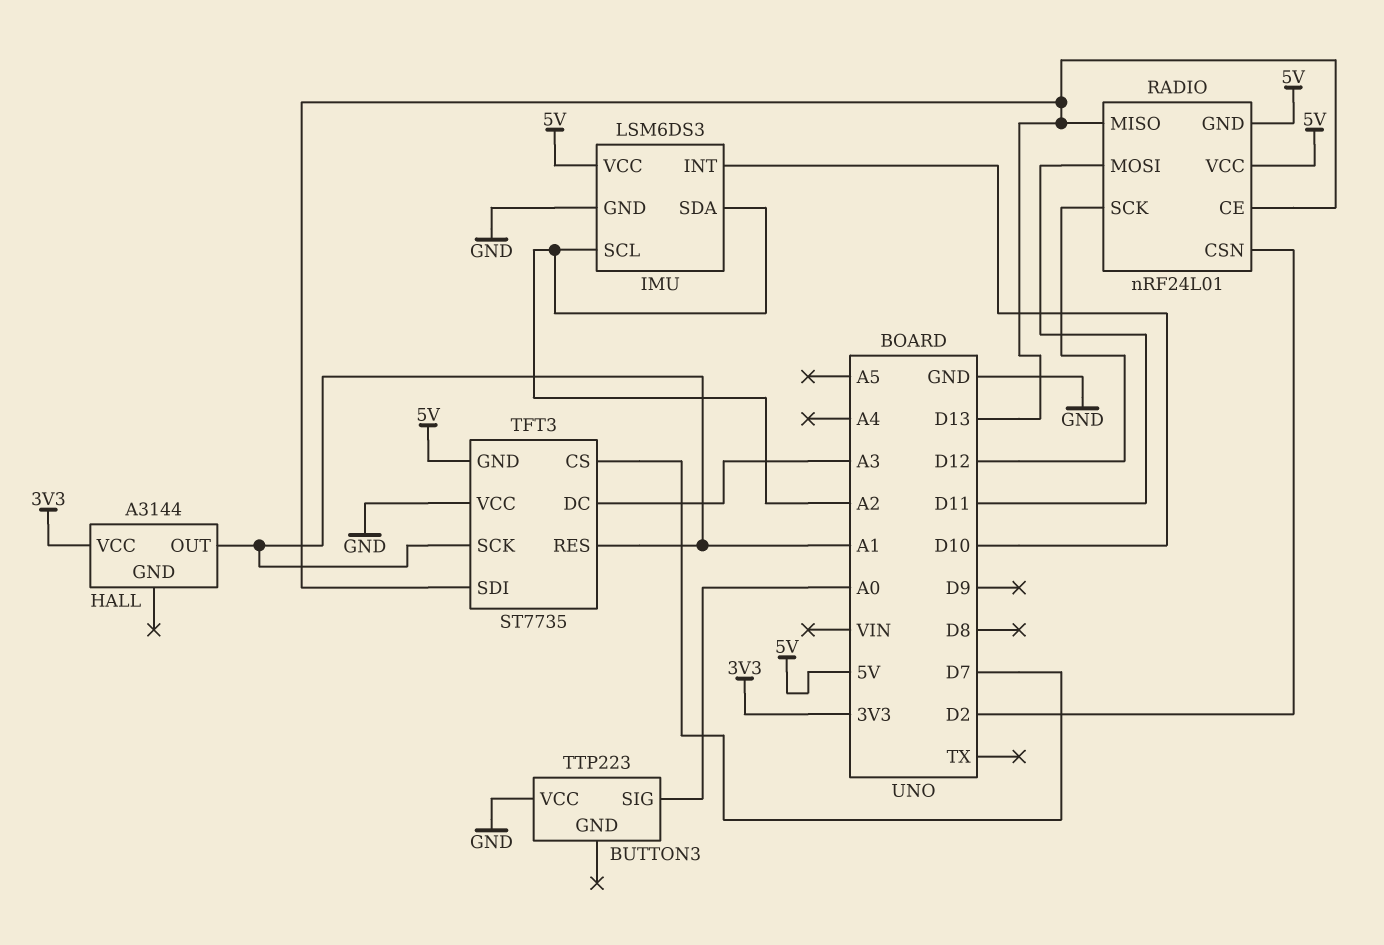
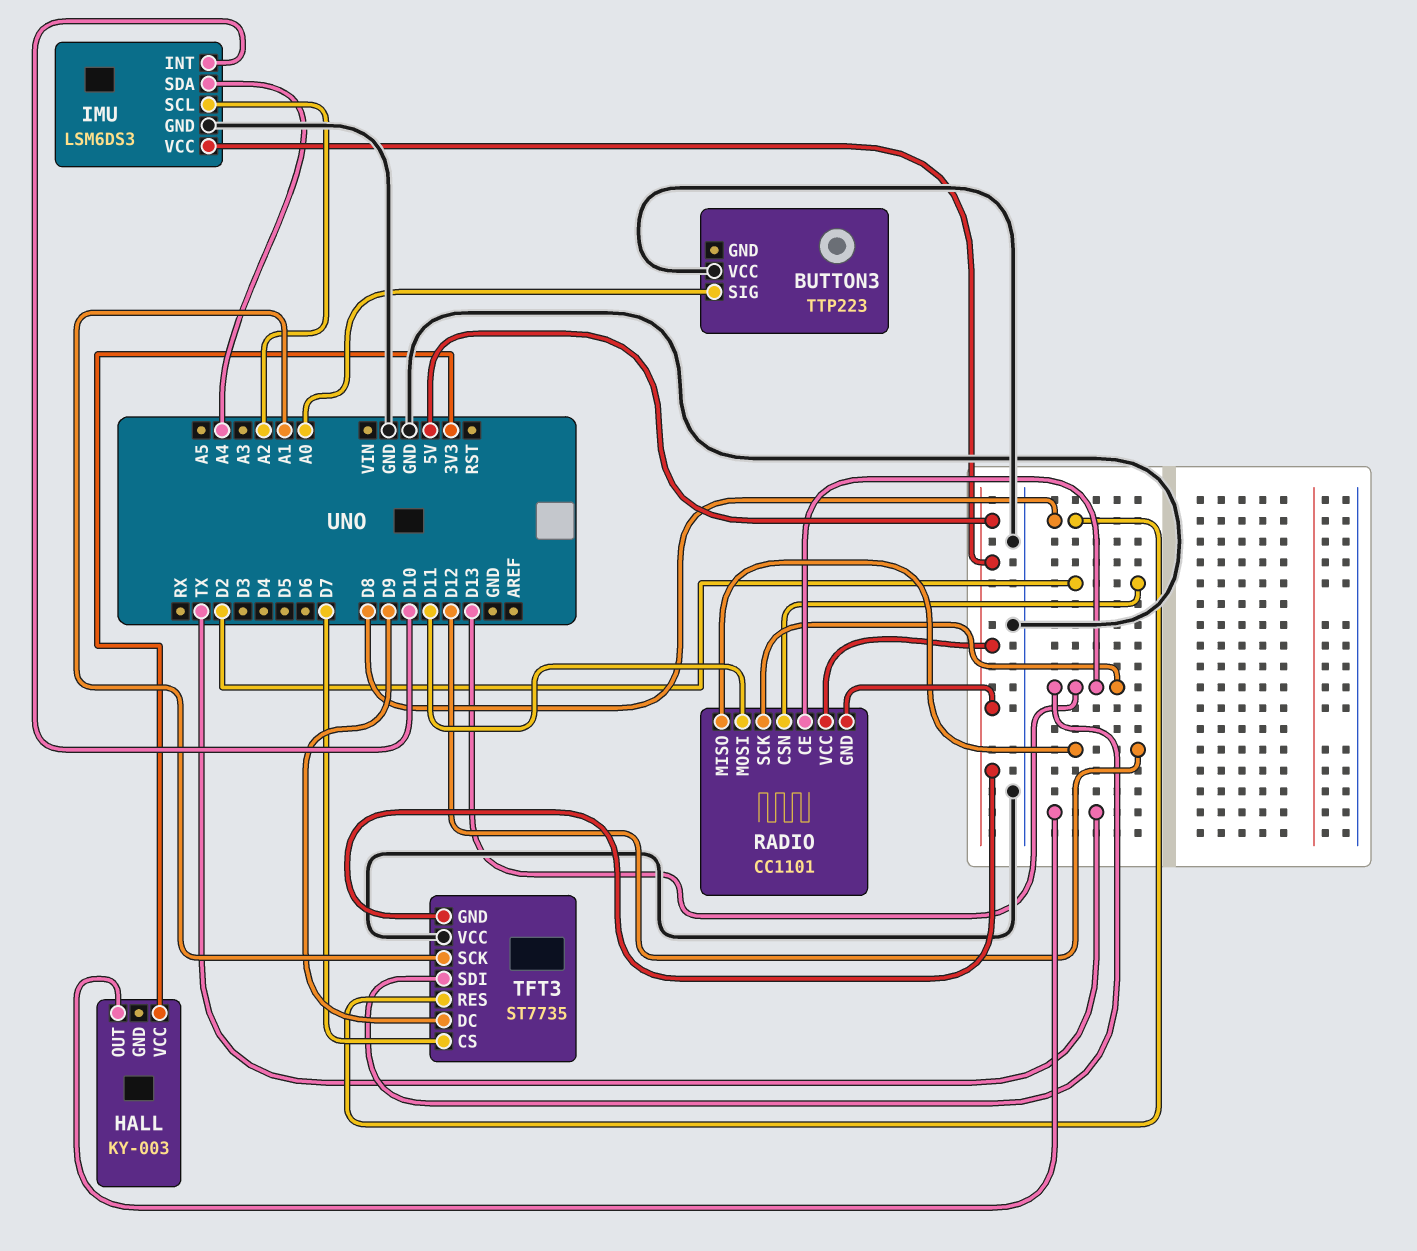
HALL: A3144 -> KY-003
HALL pin OUT: A1 -> TX
IMU pin SDA: A2 -> A4
RADIO: nRF24L01 -> CC1101
RADIO pin MISO: D13 -> D12
RADIO pin SCK: D12 -> D13
TFT3 pin DC: A3 -> D9
TFT3 pin RES: A1 -> D8

